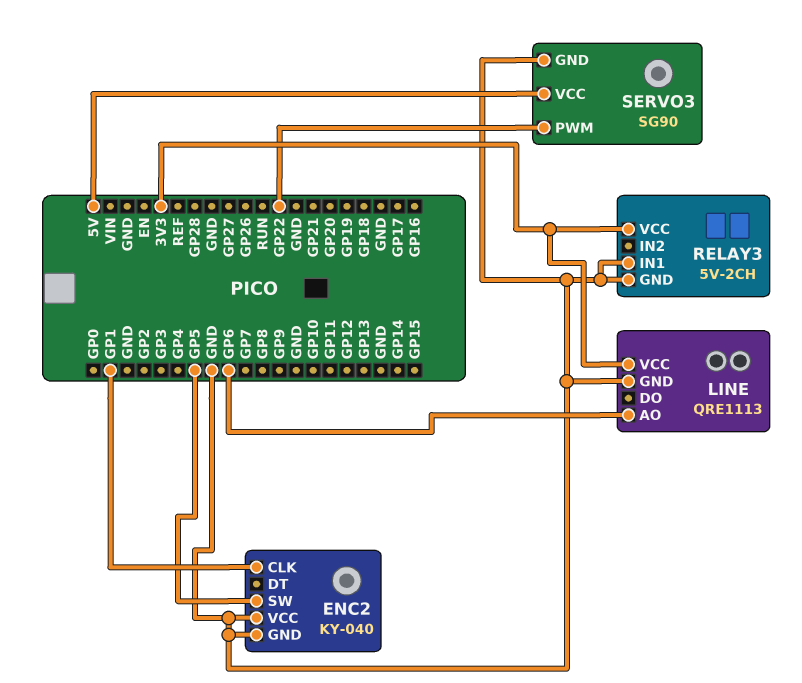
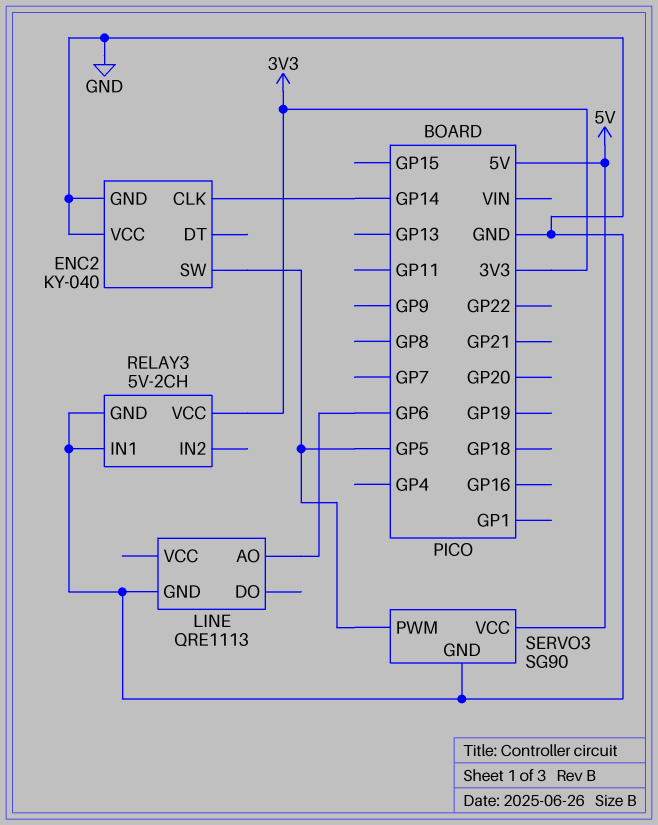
ENC2 pin CLK: GP1 -> GP14
LINE pin VCC: 3V3 -> none
SERVO3 pin PWM: GP22 -> GP5

